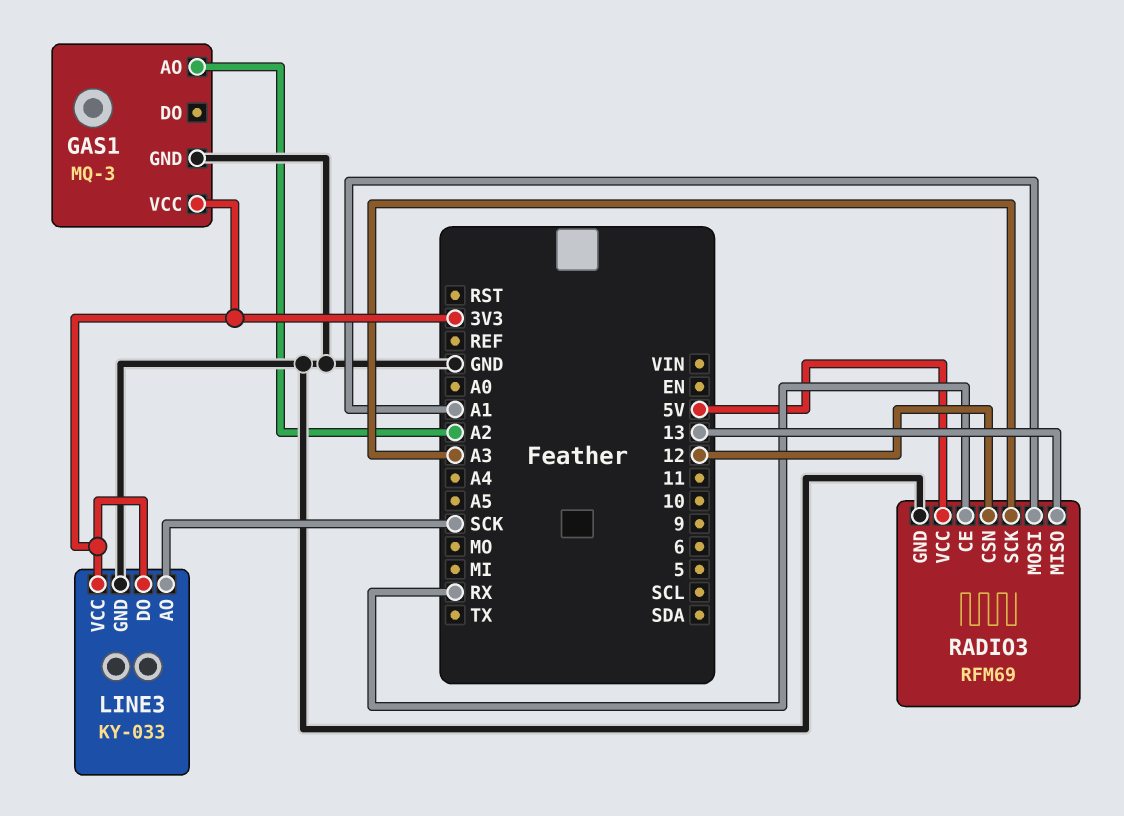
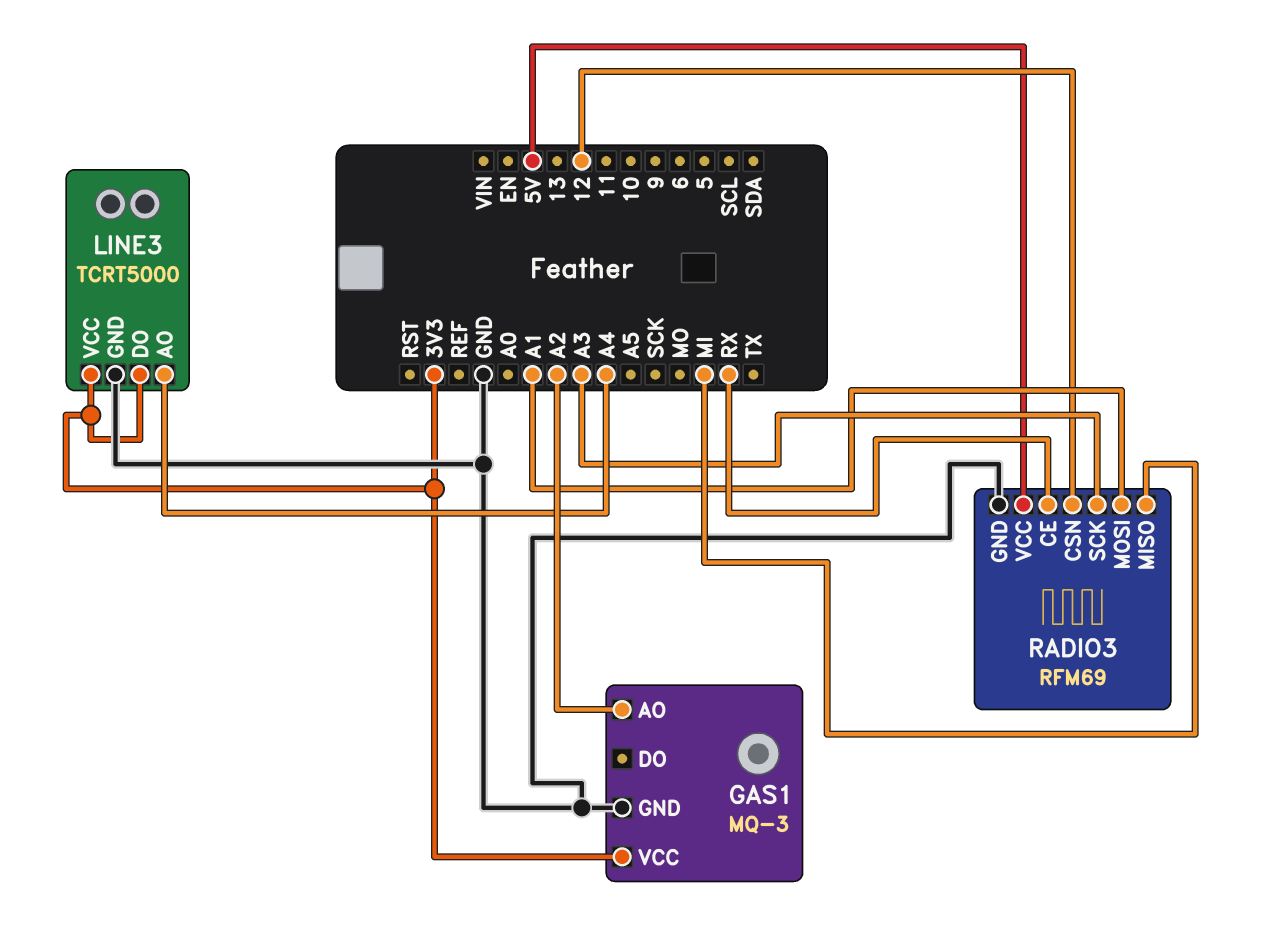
LINE3: KY-033 -> TCRT5000
LINE3 pin AO: SCK -> A4
RADIO3 pin MISO: 13 -> MI

